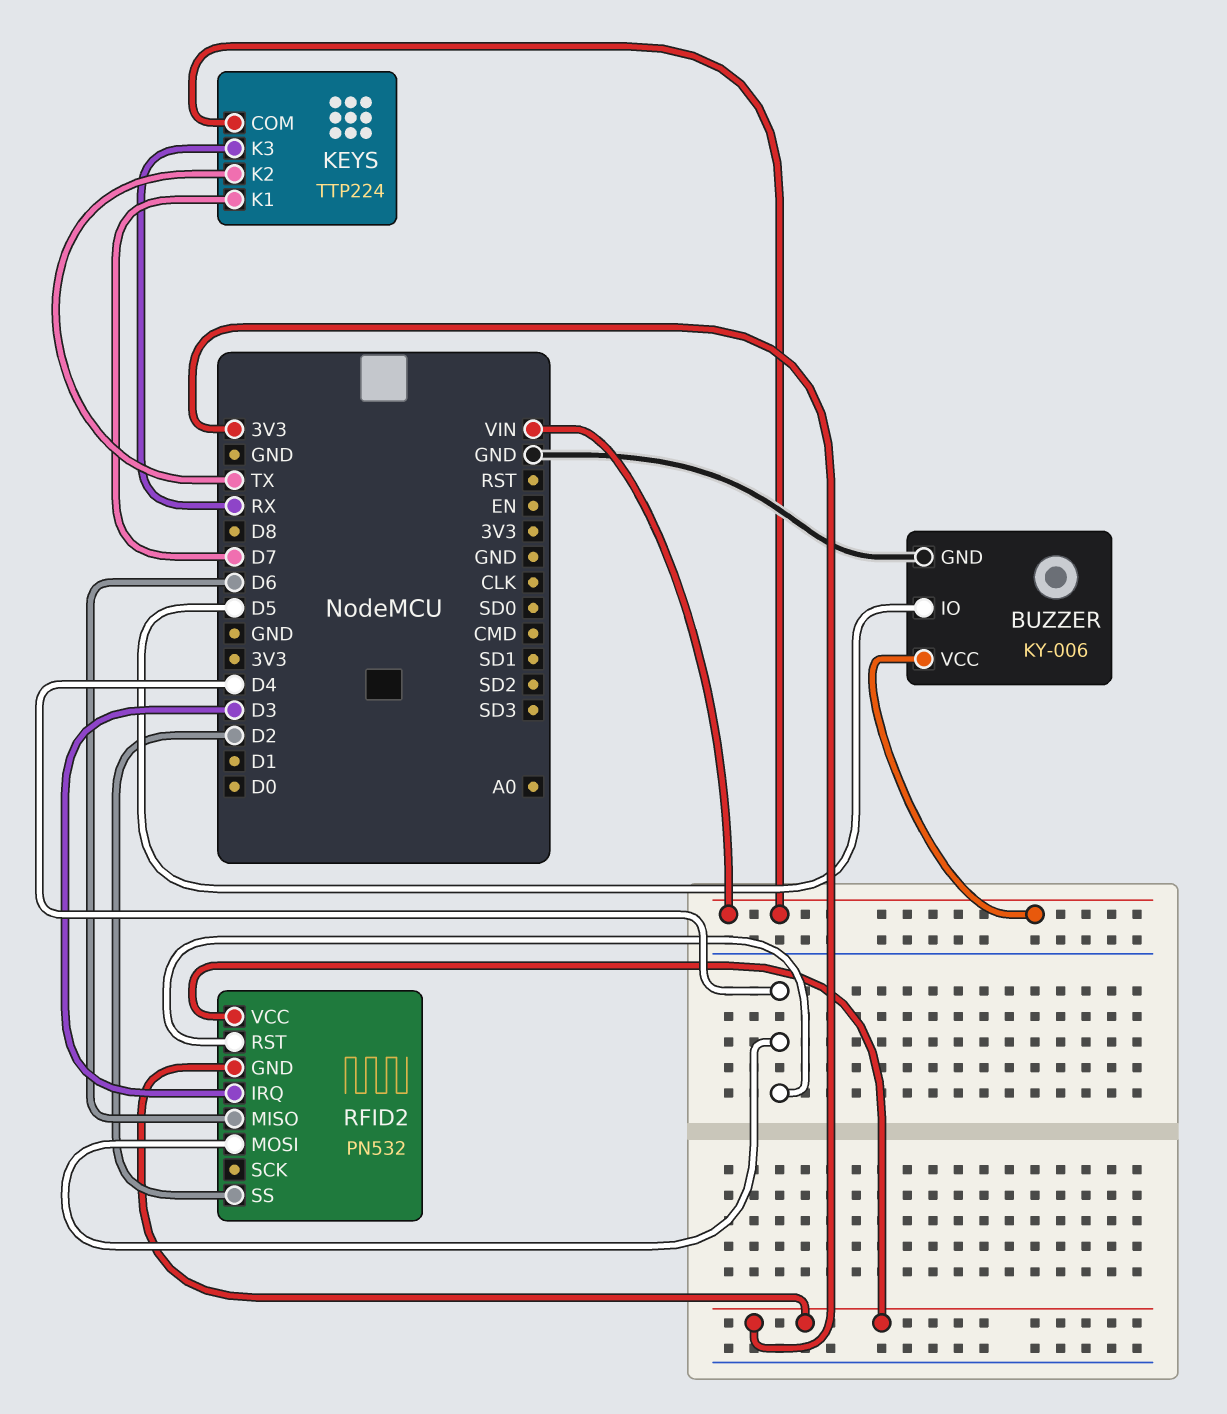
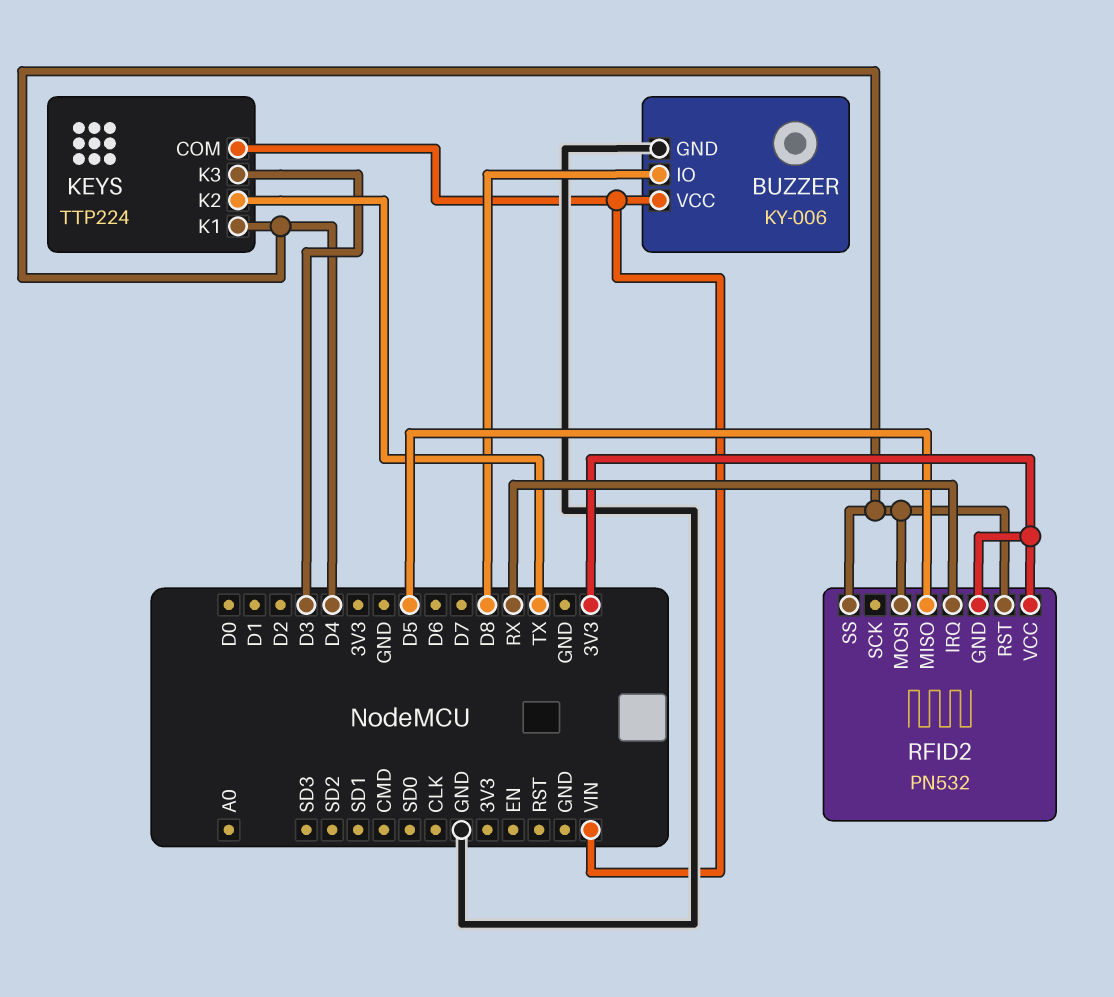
BUZZER pin IO: D5 -> D8
KEYS pin K1: D7 -> D4
KEYS pin K3: RX -> D3
RFID2 pin IRQ: D3 -> RX
RFID2 pin MISO: D6 -> D5
RFID2 pin SS: D2 -> D4

